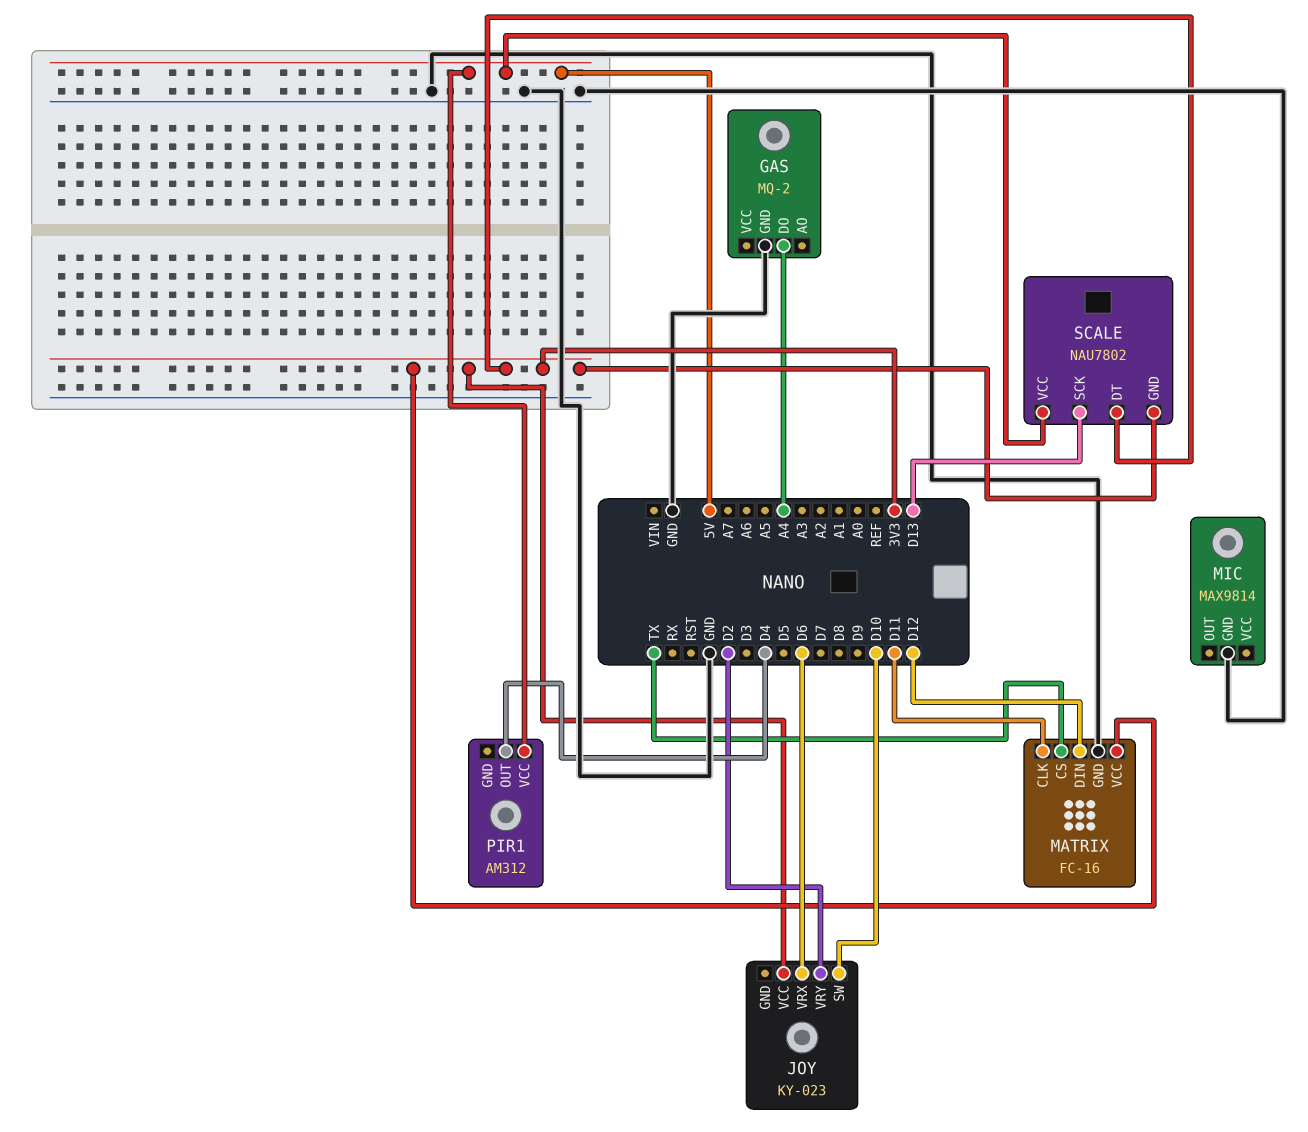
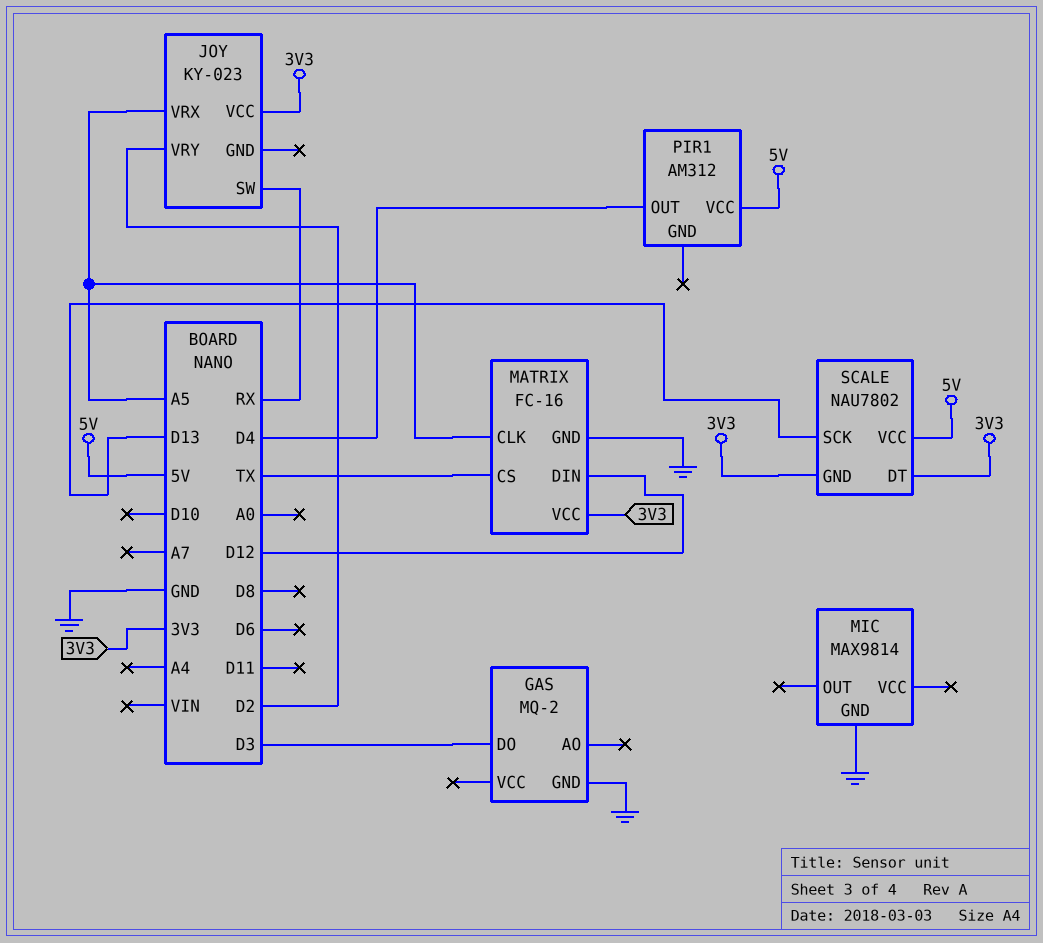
GAS pin DO: A4 -> D3
JOY pin SW: D10 -> RX
JOY pin VRX: D6 -> A5
MATRIX pin CLK: D11 -> A5

